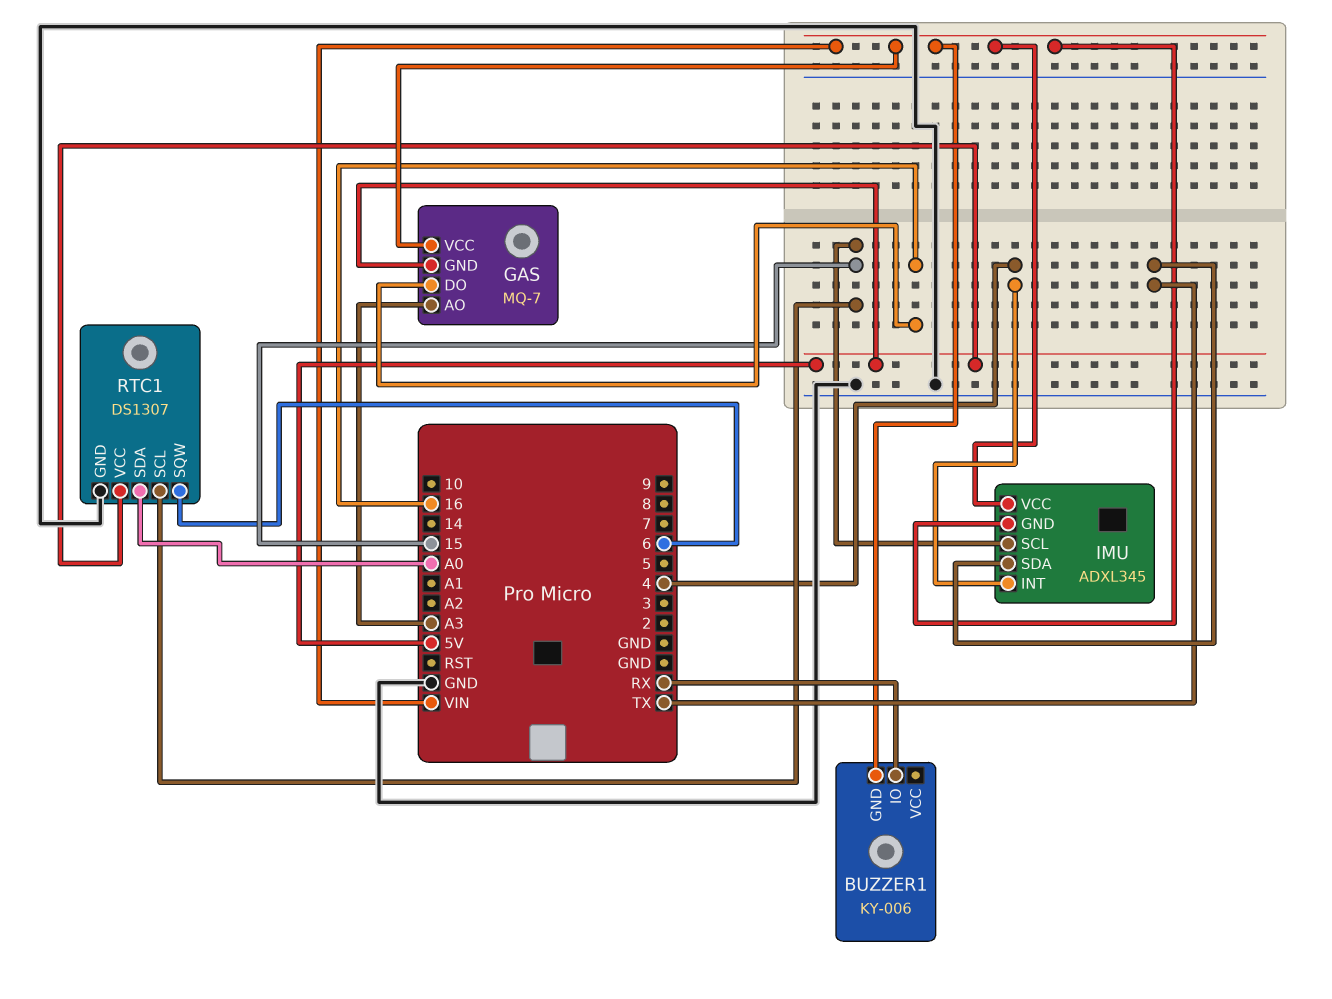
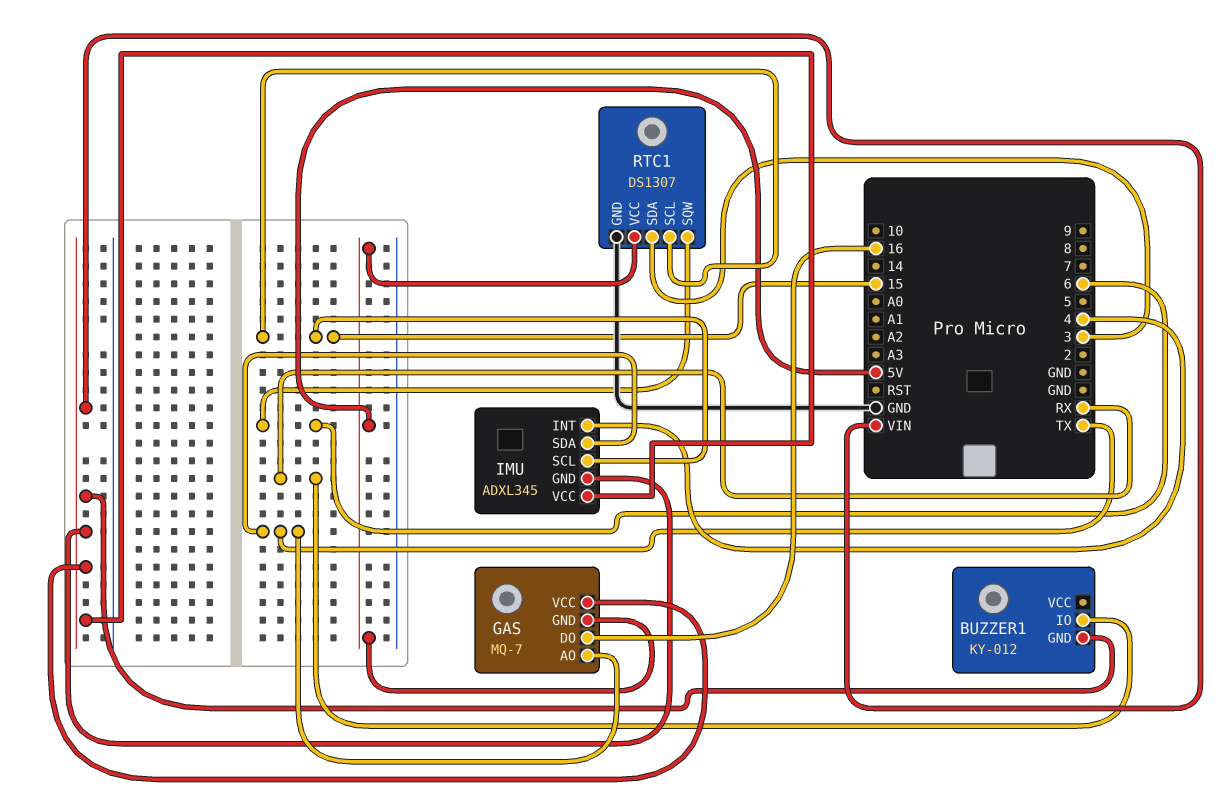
BUZZER1: KY-006 -> KY-012
GAS pin AO: A3 -> TX
RTC1 pin SDA: A0 -> 3

